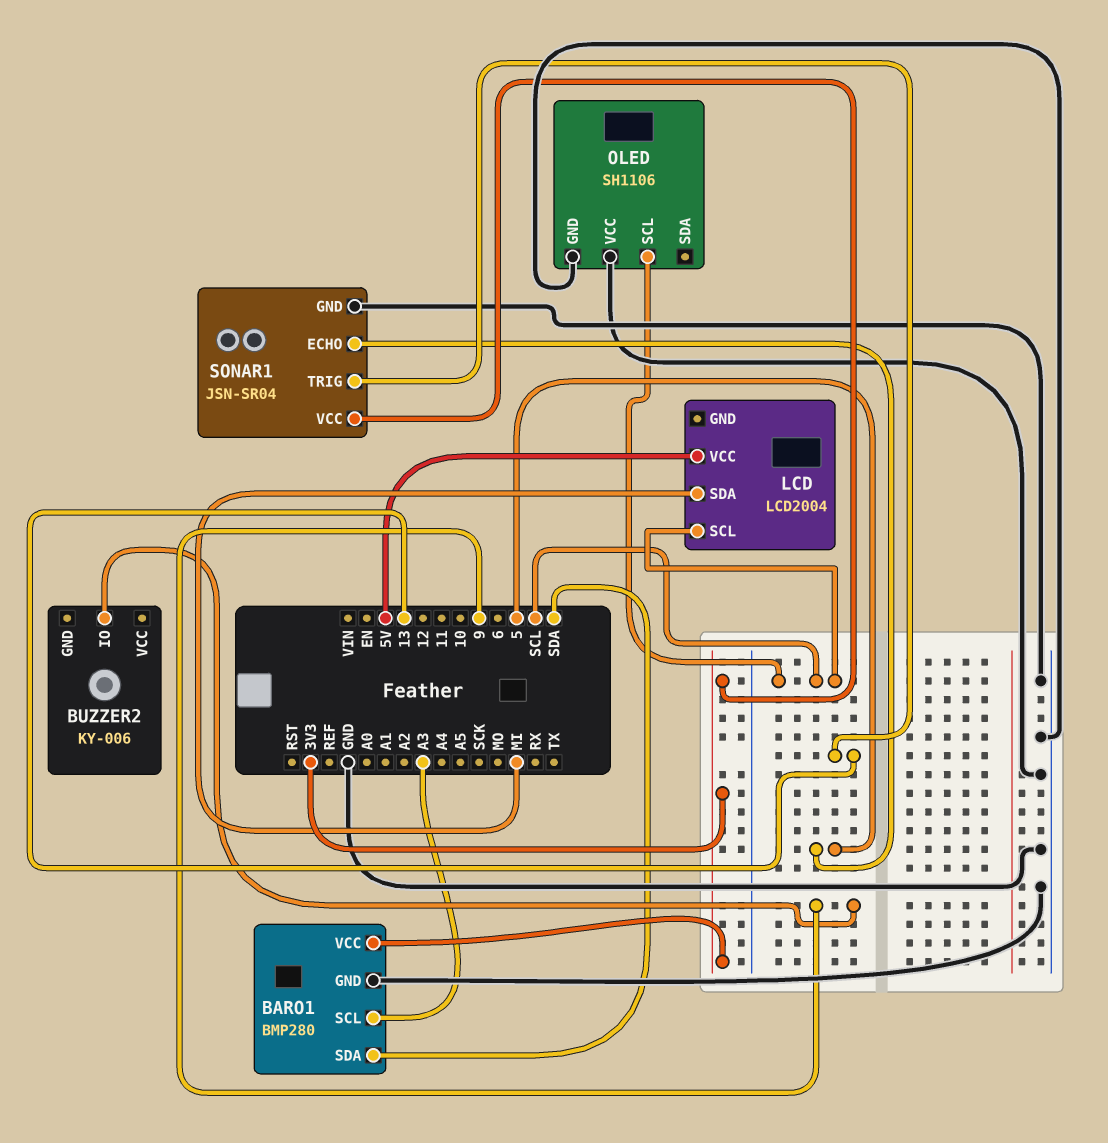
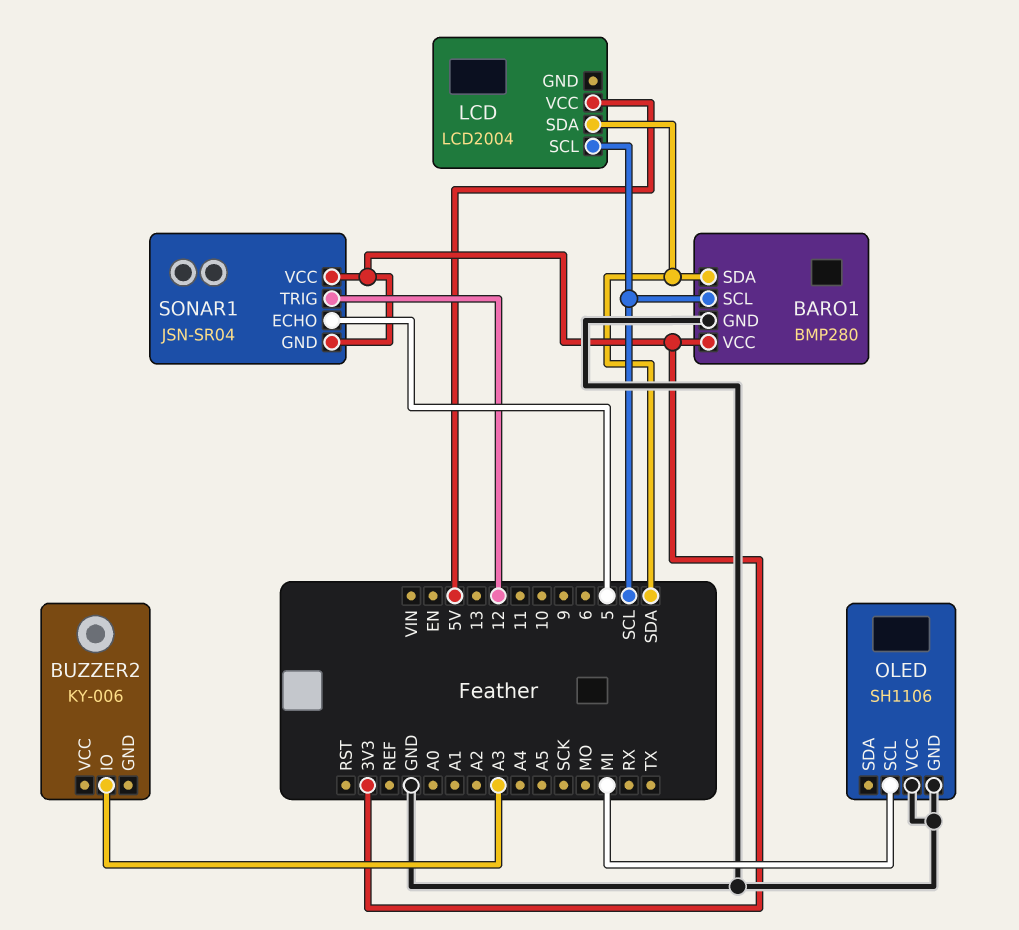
BARO1 pin SCL: A3 -> SCL
BUZZER2 pin IO: 9 -> A3
LCD pin SDA: MI -> SDA
OLED pin SCL: SCL -> MI
SONAR1 pin GND: GND -> 3V3
SONAR1 pin TRIG: 13 -> 12

